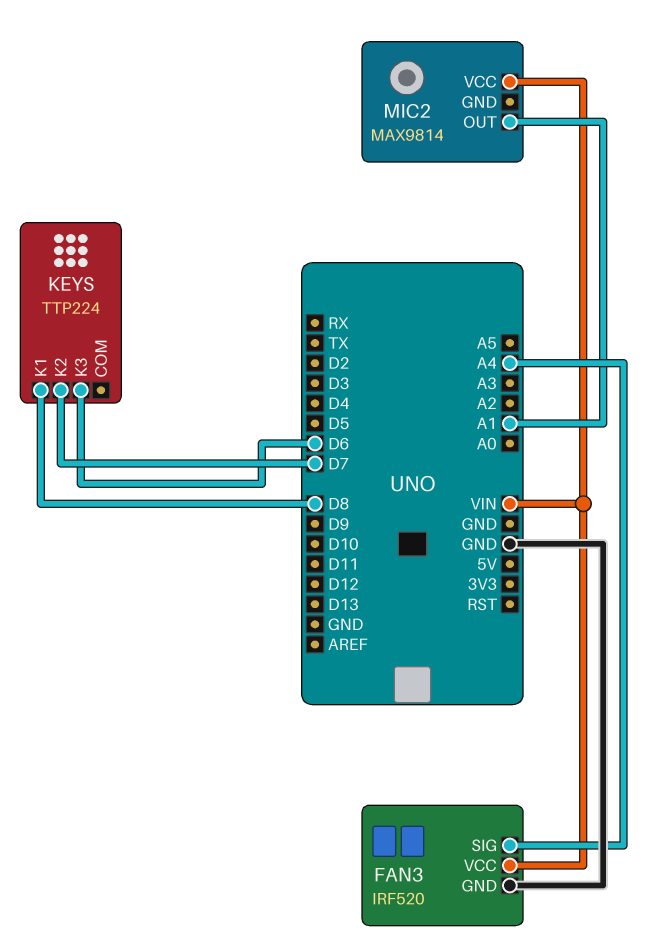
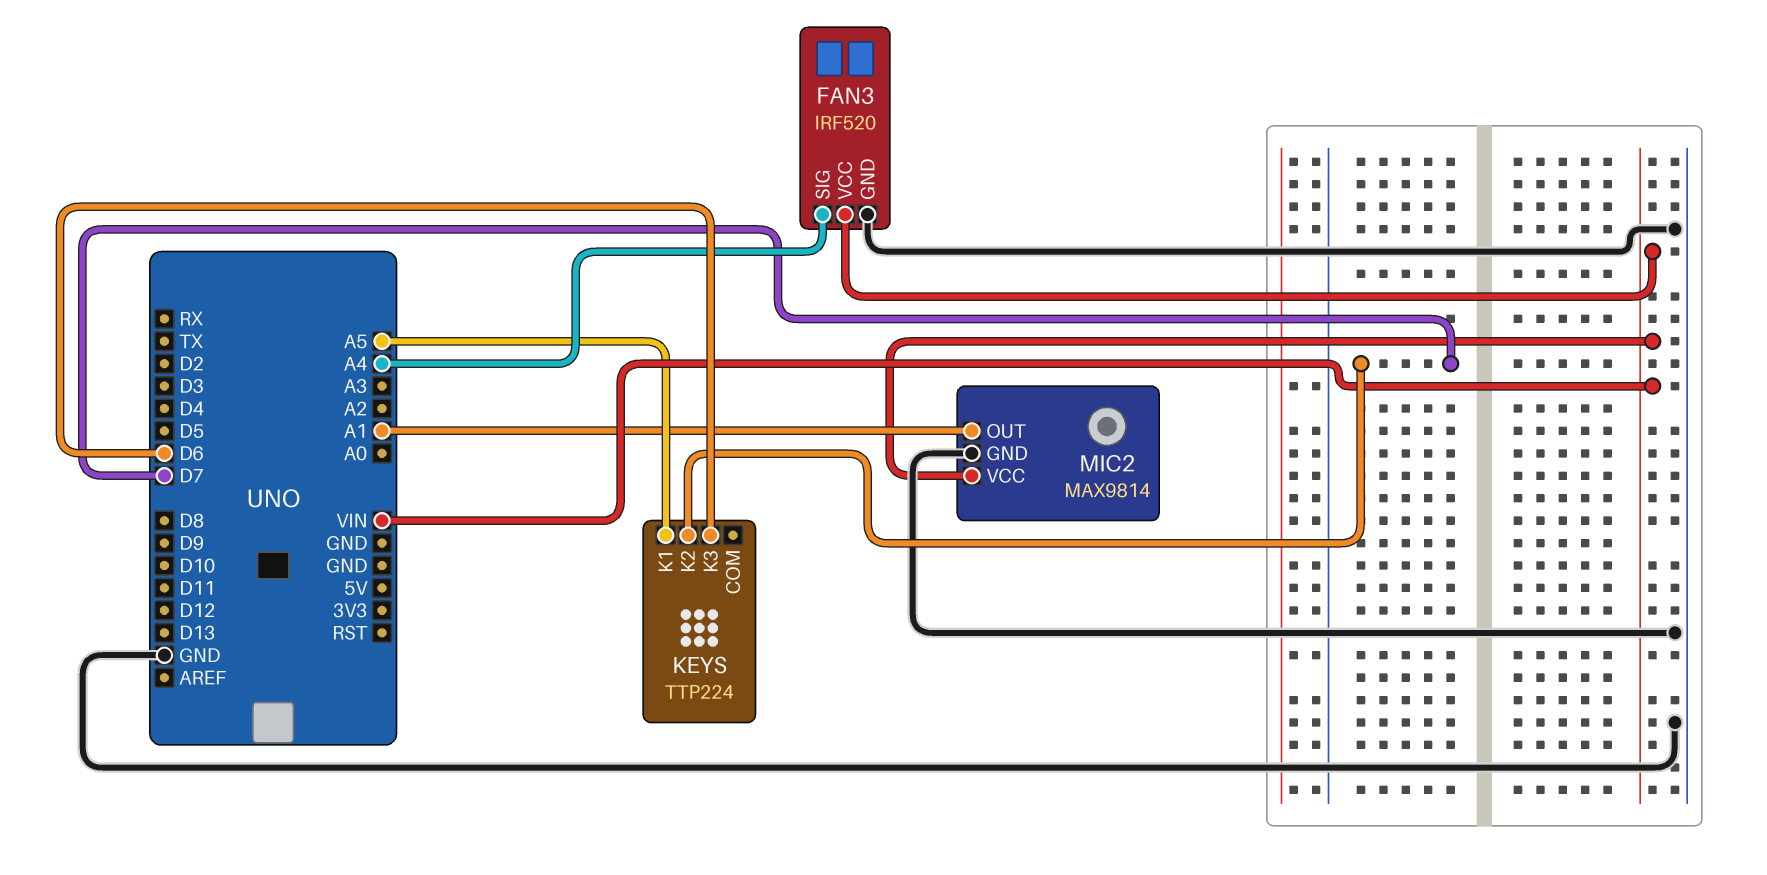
KEYS pin K1: D8 -> A5
MIC2 pin GND: none -> GND

